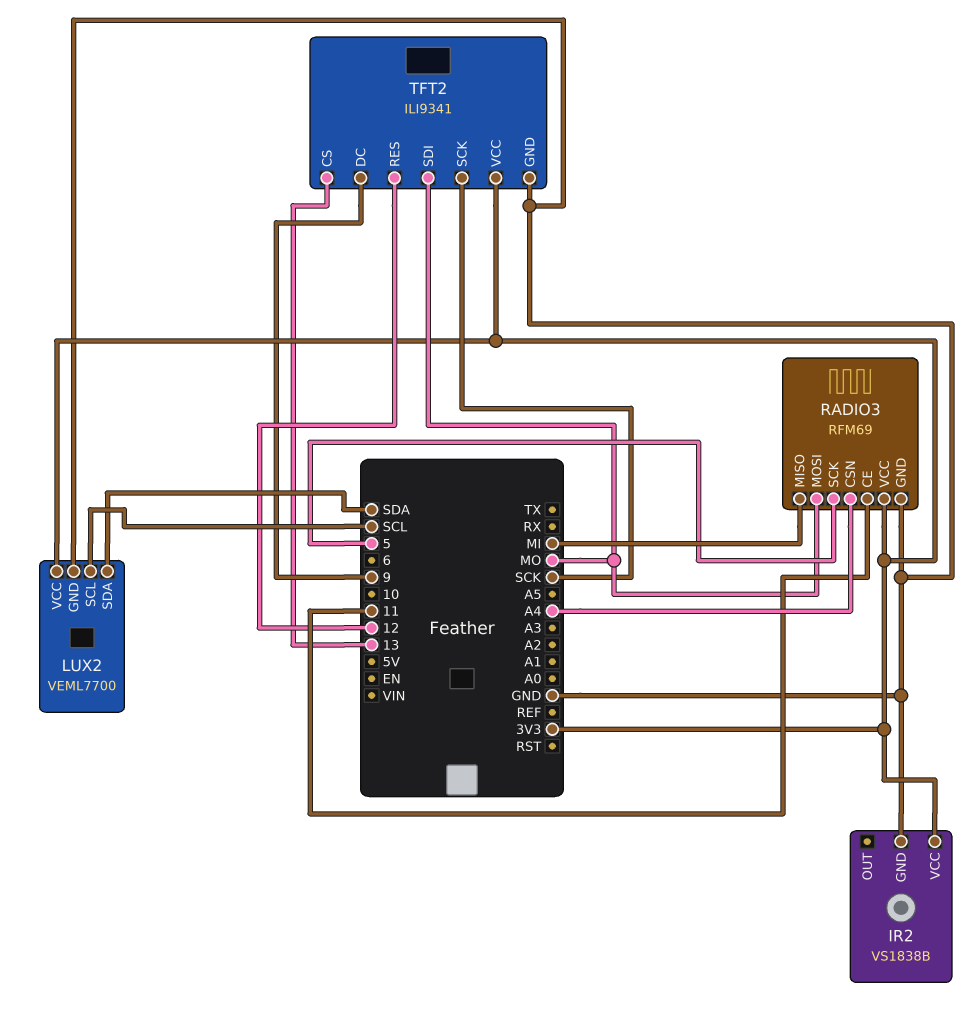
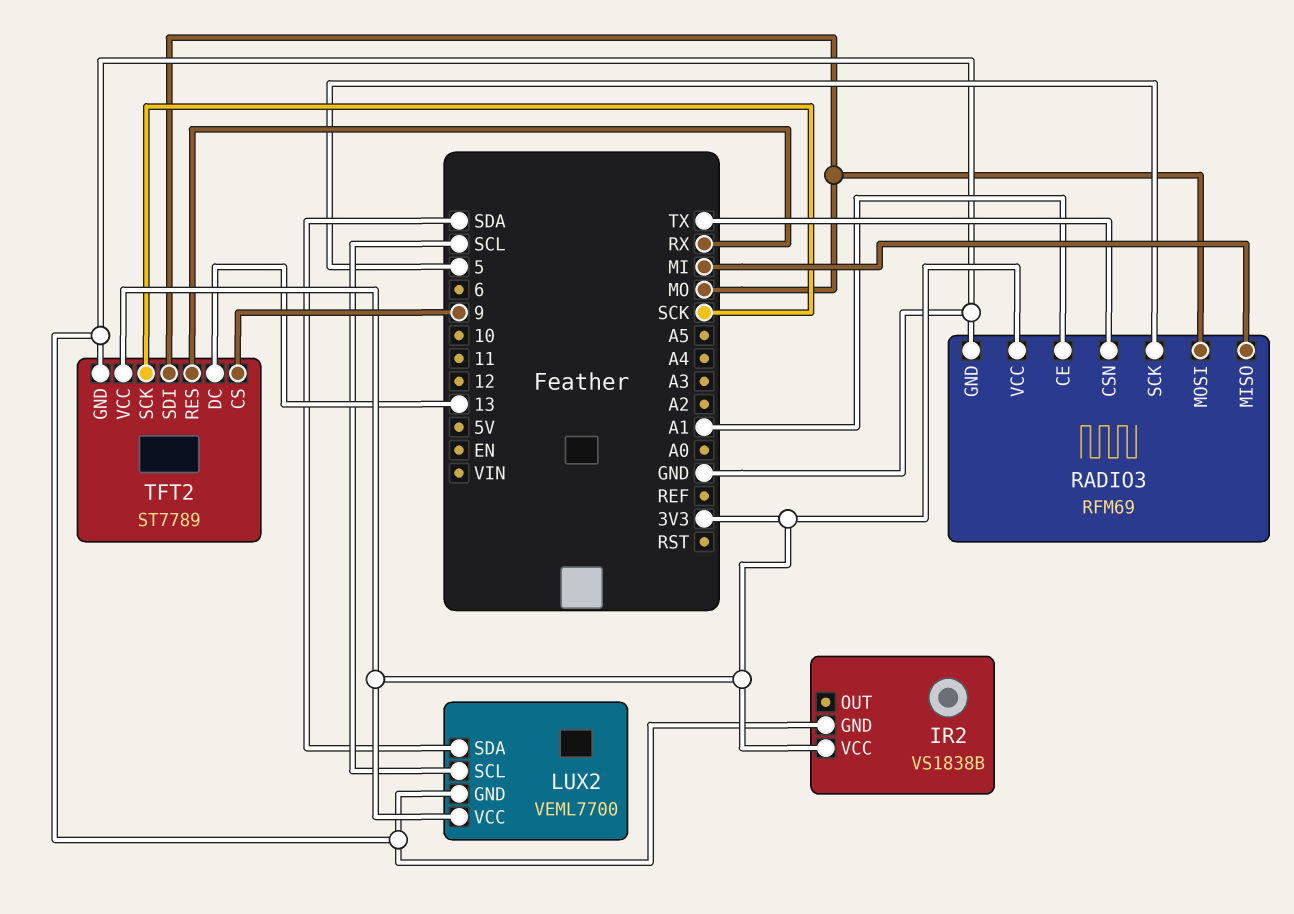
RADIO3 pin CE: 11 -> A1
RADIO3 pin CSN: A4 -> TX
TFT2: ILI9341 -> ST7789
TFT2 pin CS: 13 -> 9
TFT2 pin DC: 9 -> 13
TFT2 pin RES: 12 -> RX

